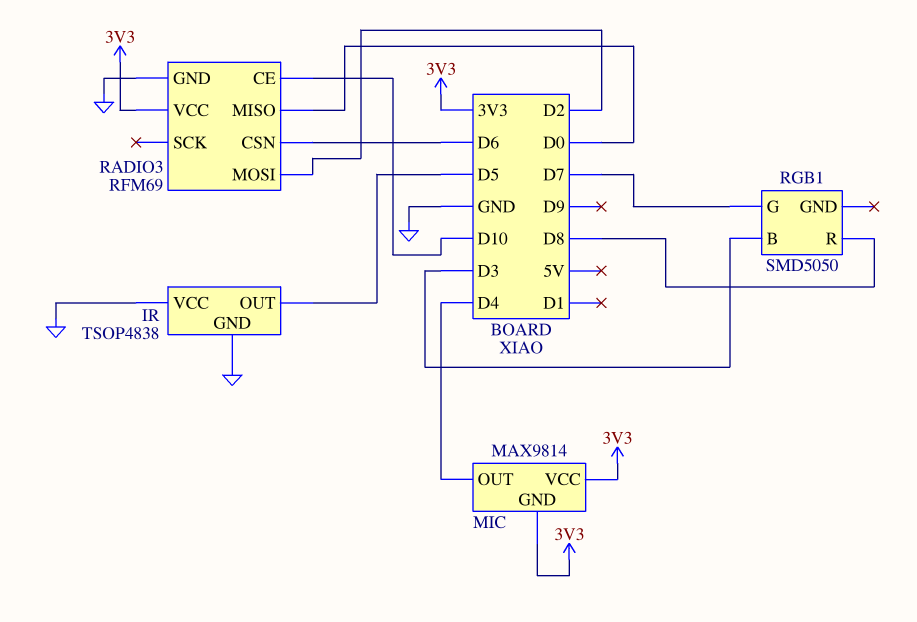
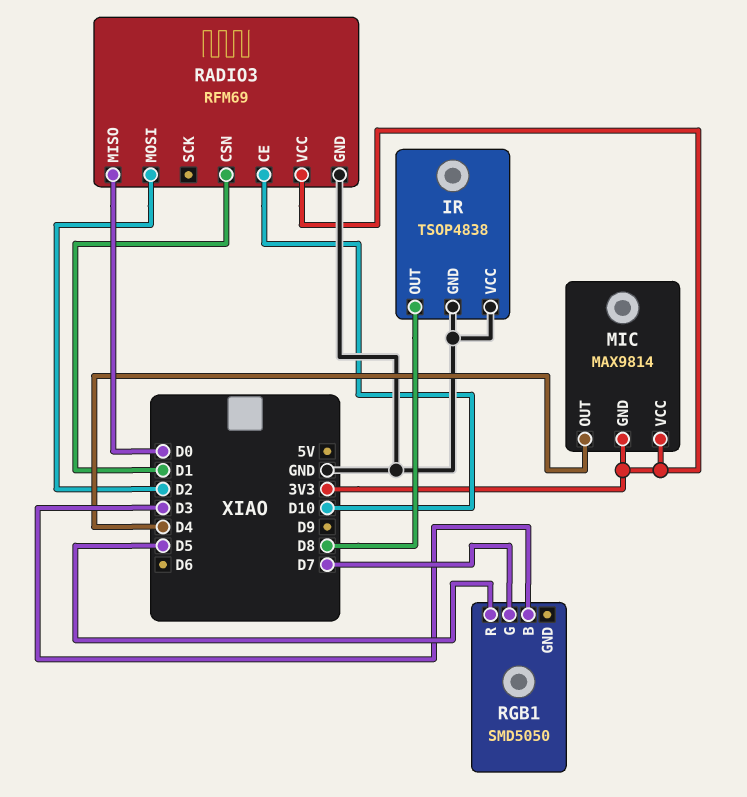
IR pin OUT: D5 -> D8
RADIO3 pin CSN: D6 -> D1
RGB1 pin R: D8 -> D5

